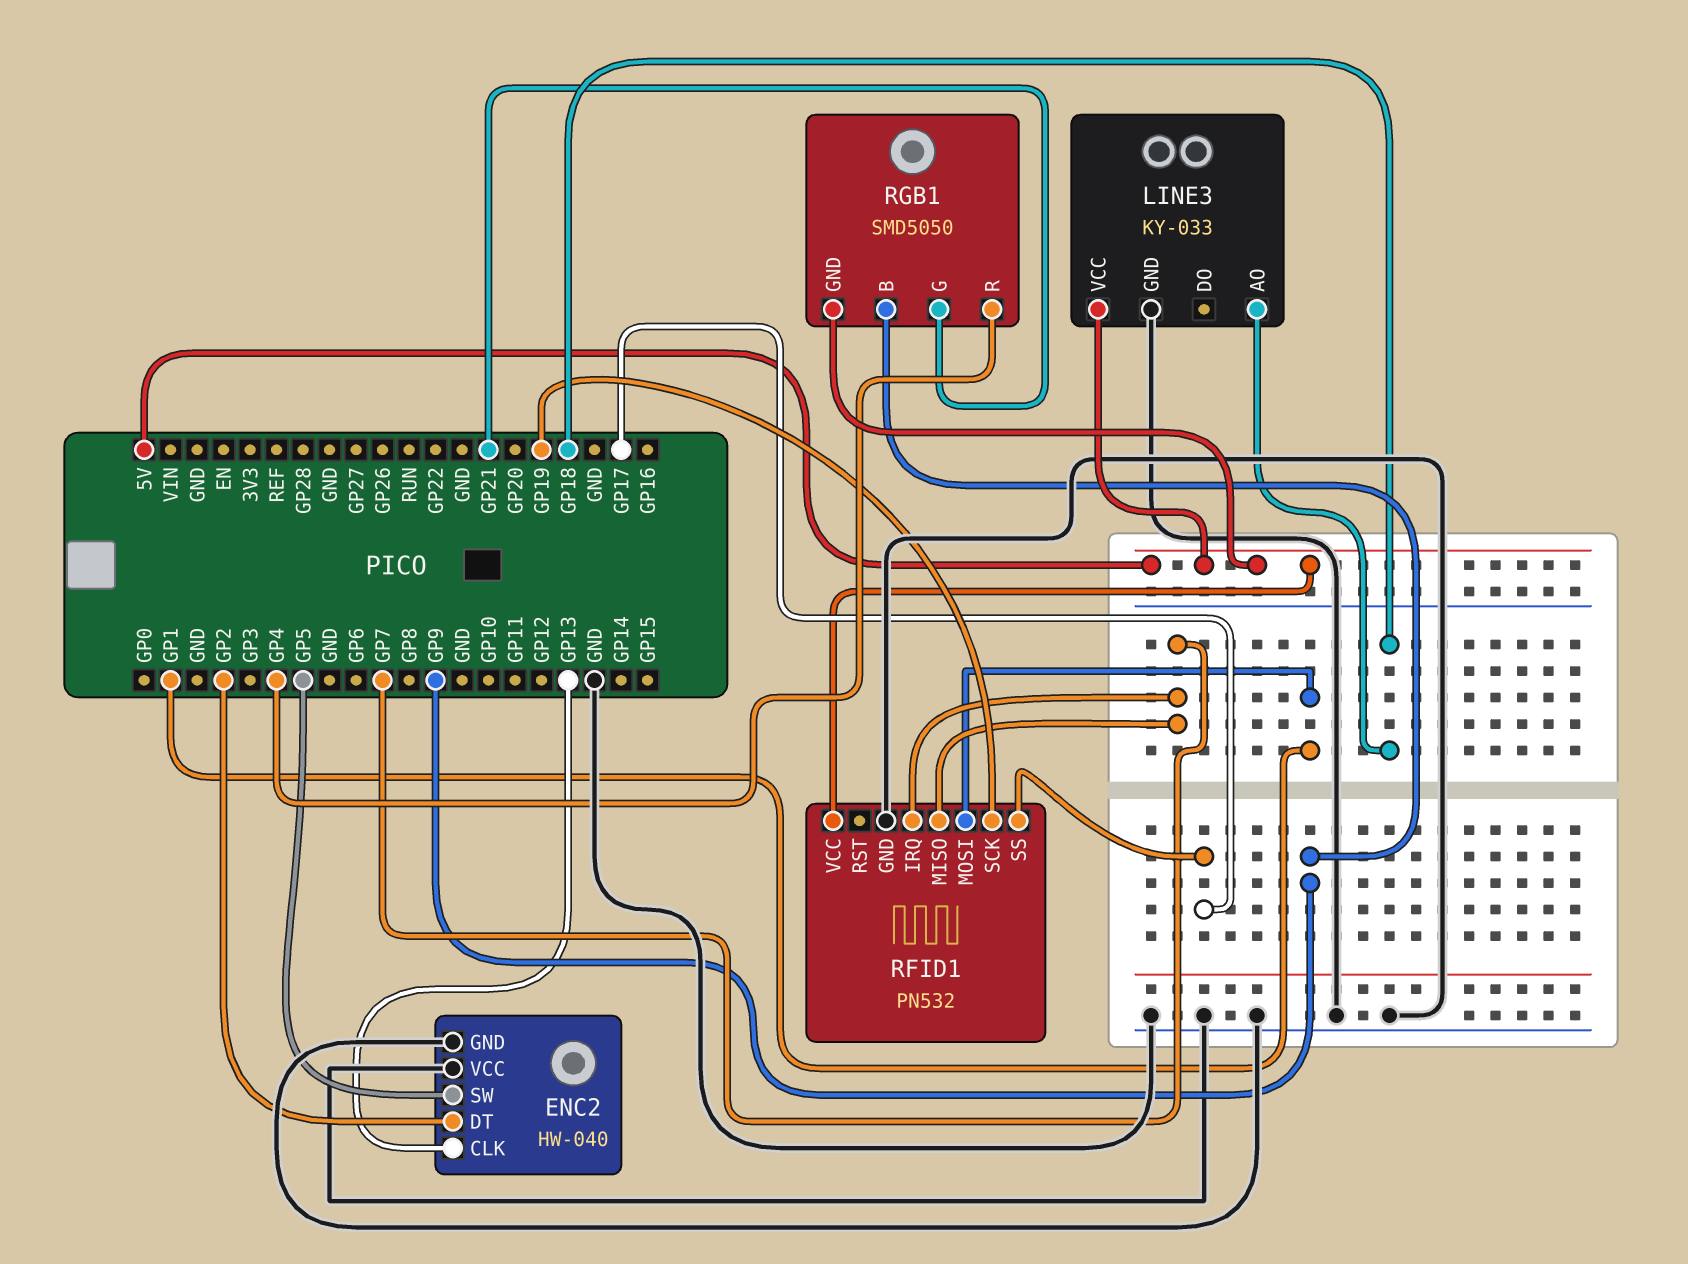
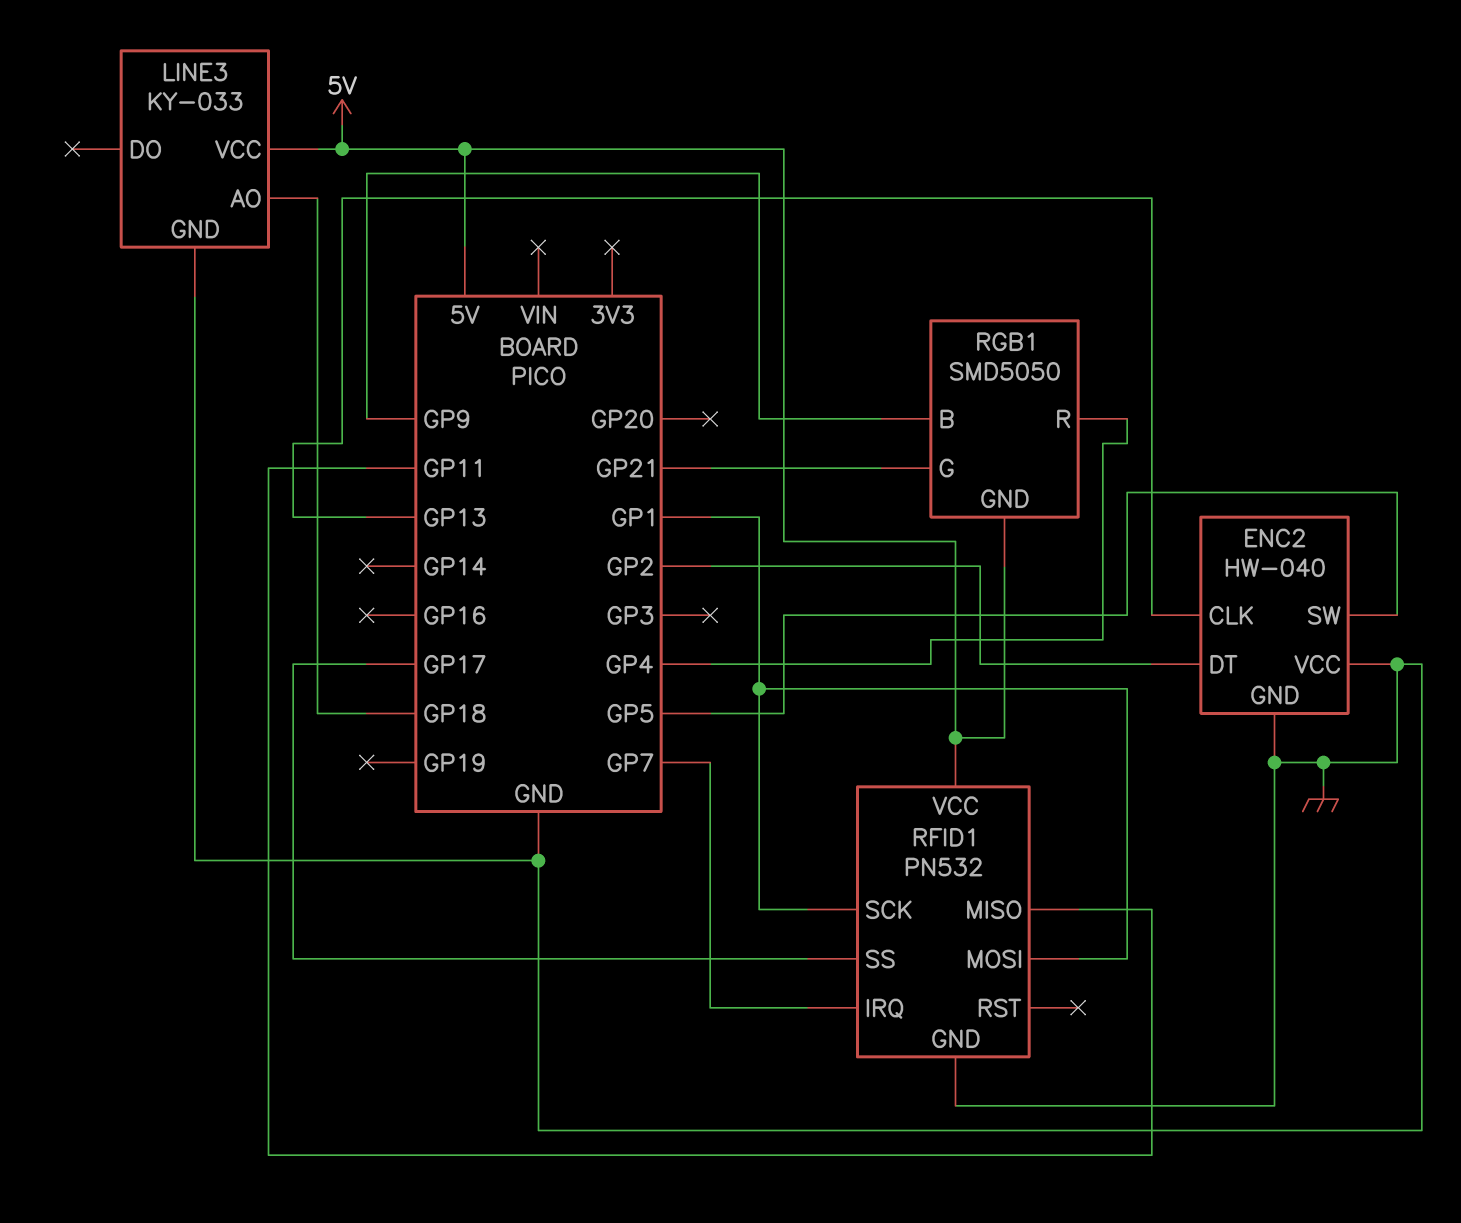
RFID1 pin MISO: GP7 -> GP11
RFID1 pin SCK: GP19 -> GP1

